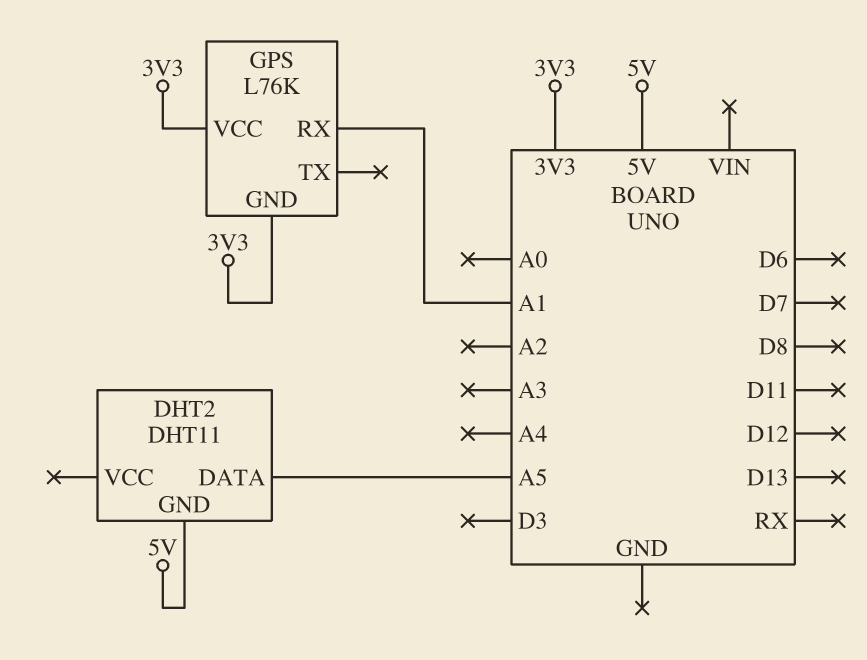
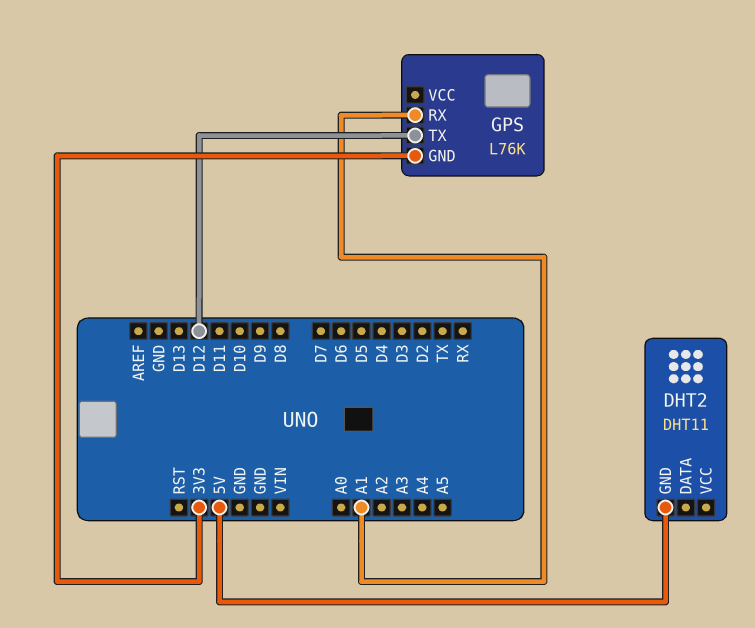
DHT2 pin DATA: A5 -> none
GPS pin TX: none -> D12
GPS pin VCC: 3V3 -> none

